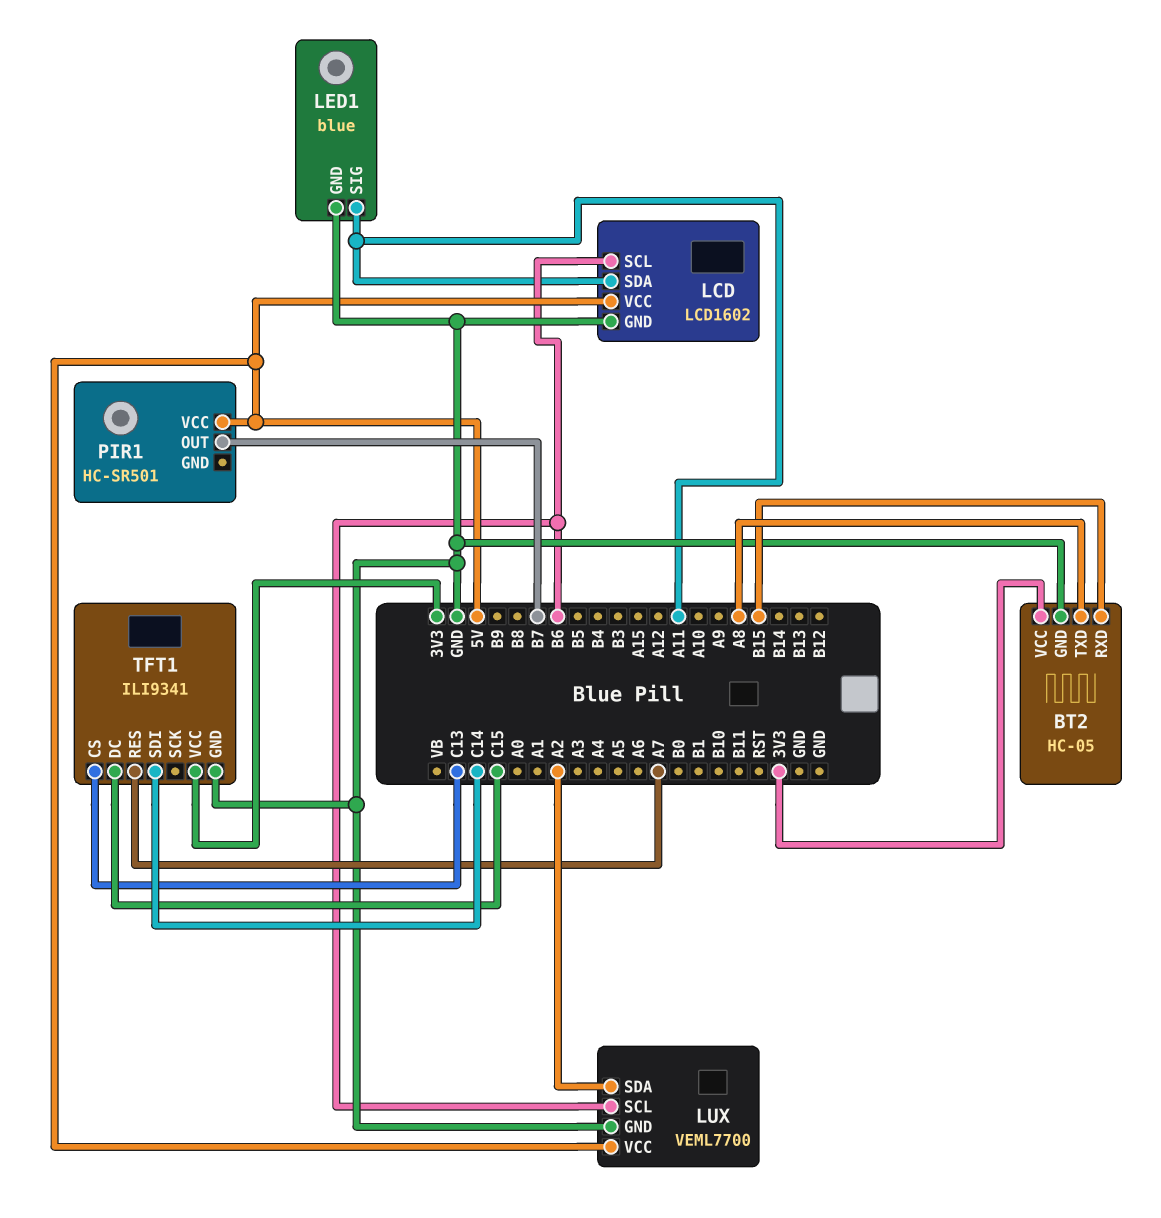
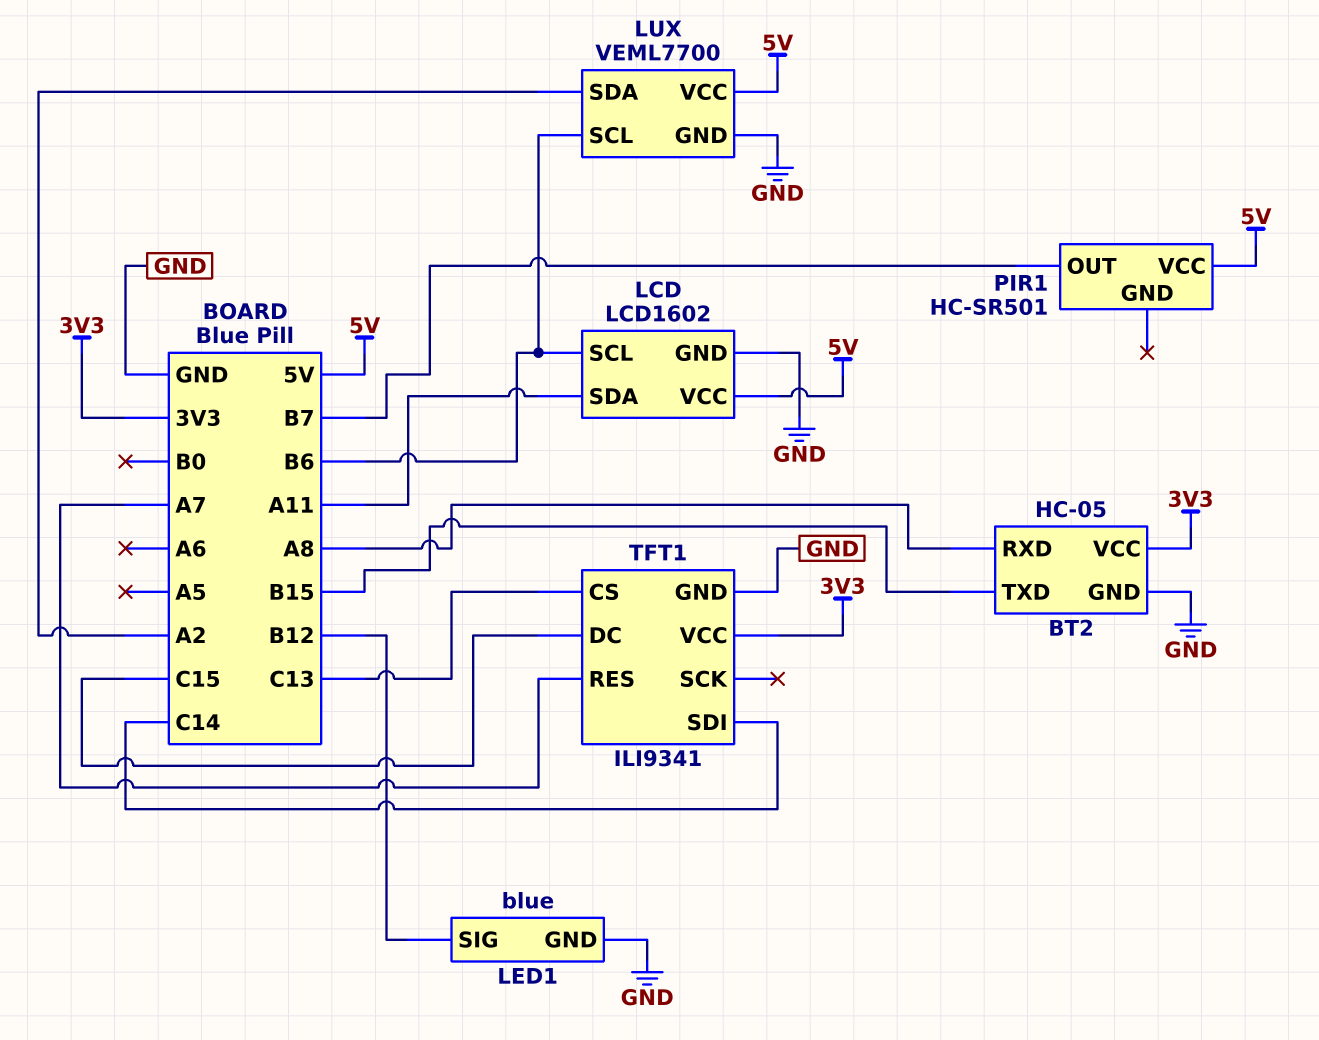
BT2 pin RXD: B15 -> A8
BT2 pin TXD: A8 -> B15
LED1 pin SIG: A11 -> B12

